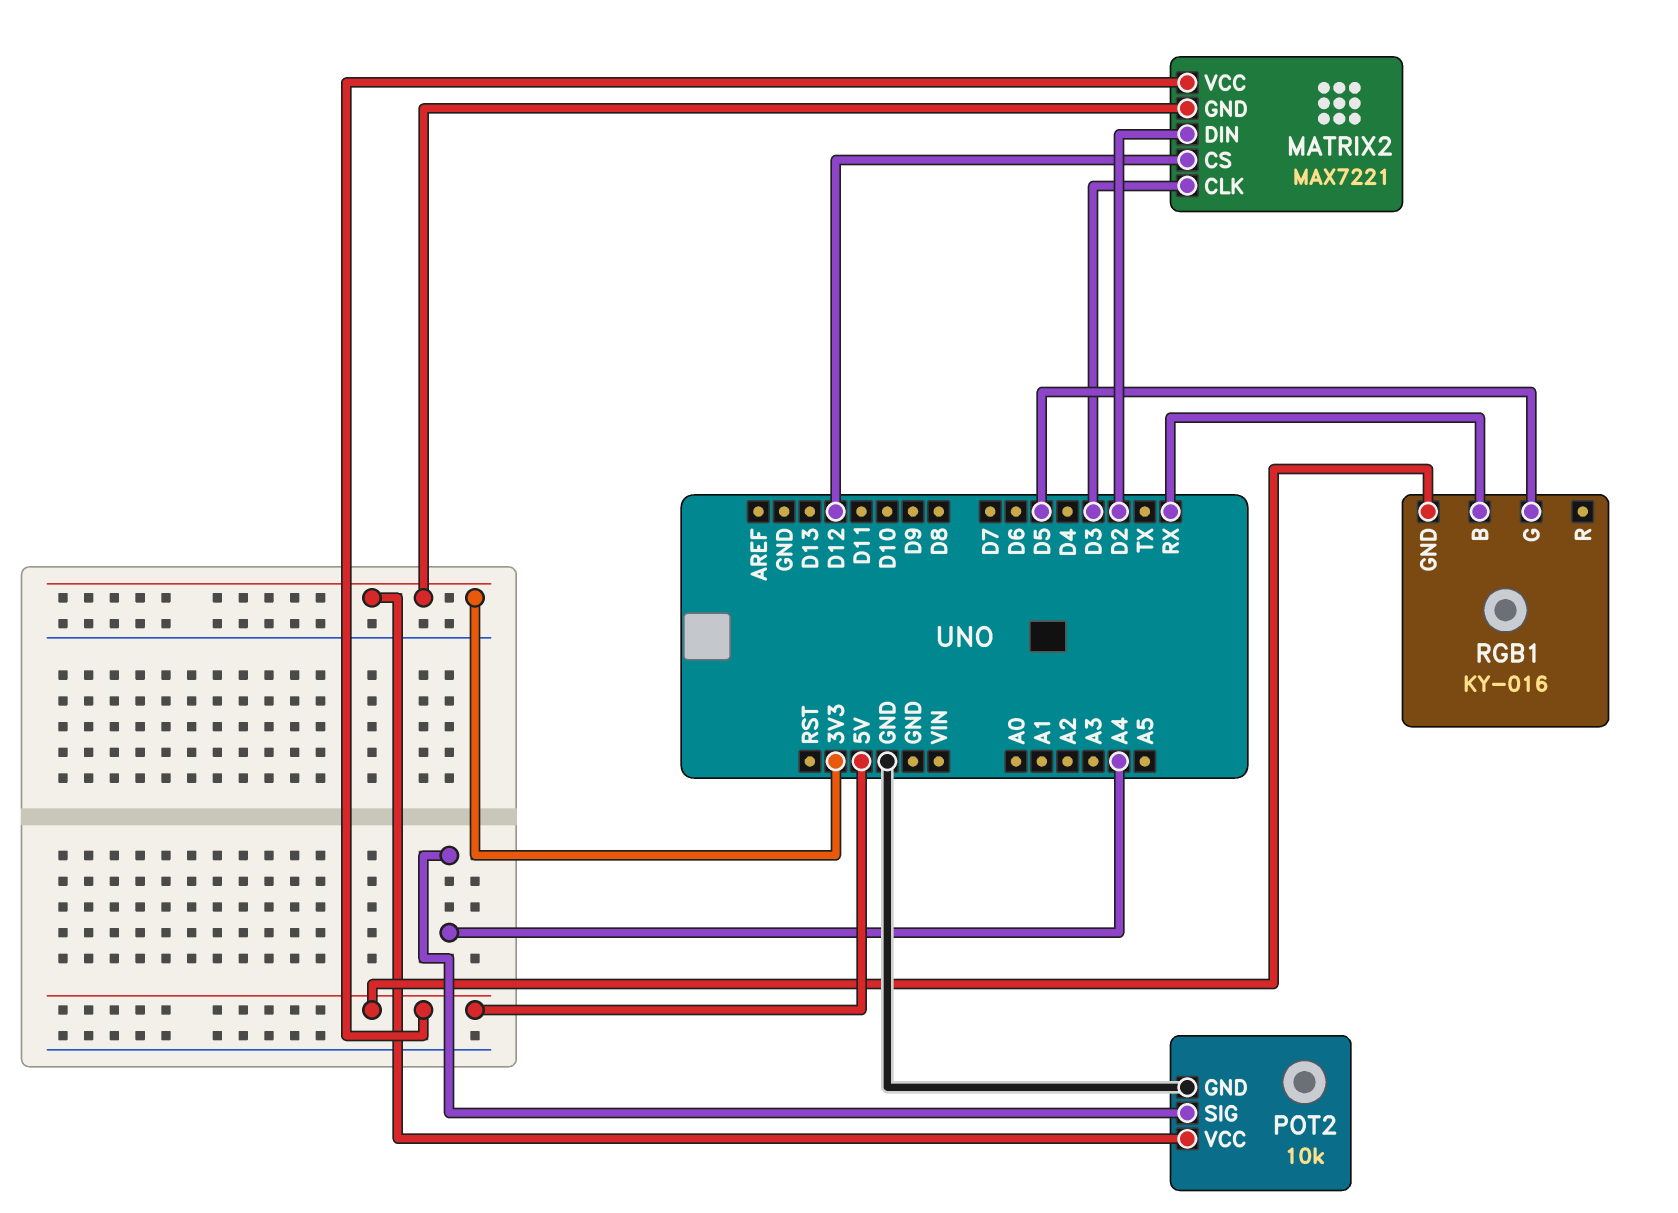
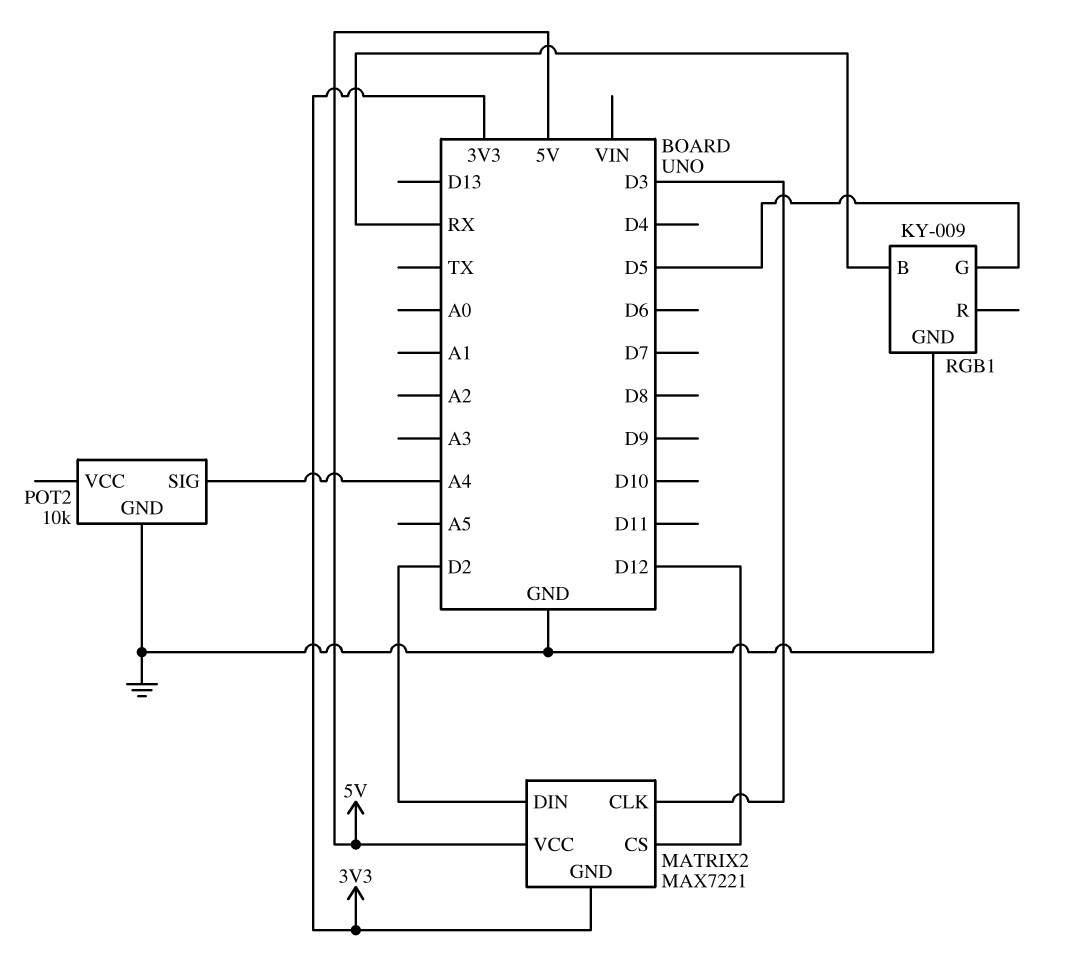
POT2 pin VCC: 3V3 -> none
RGB1: KY-016 -> KY-009
RGB1 pin GND: 5V -> GND

